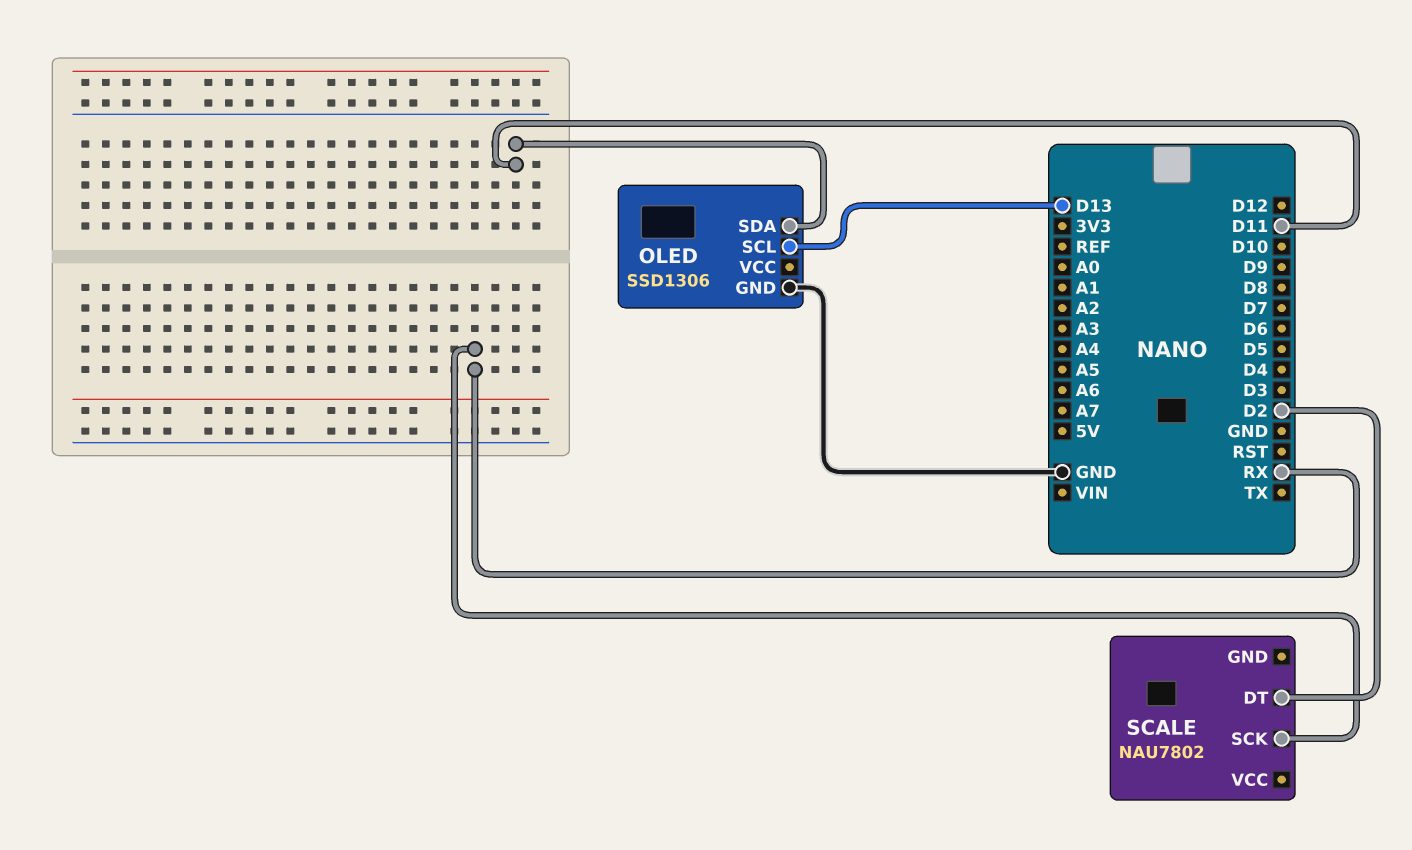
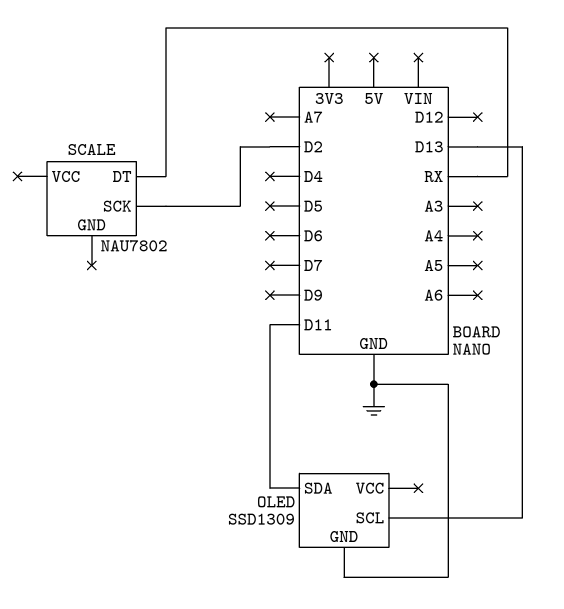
OLED: SSD1306 -> SSD1309
SCALE pin DT: D2 -> RX
SCALE pin SCK: RX -> D2

